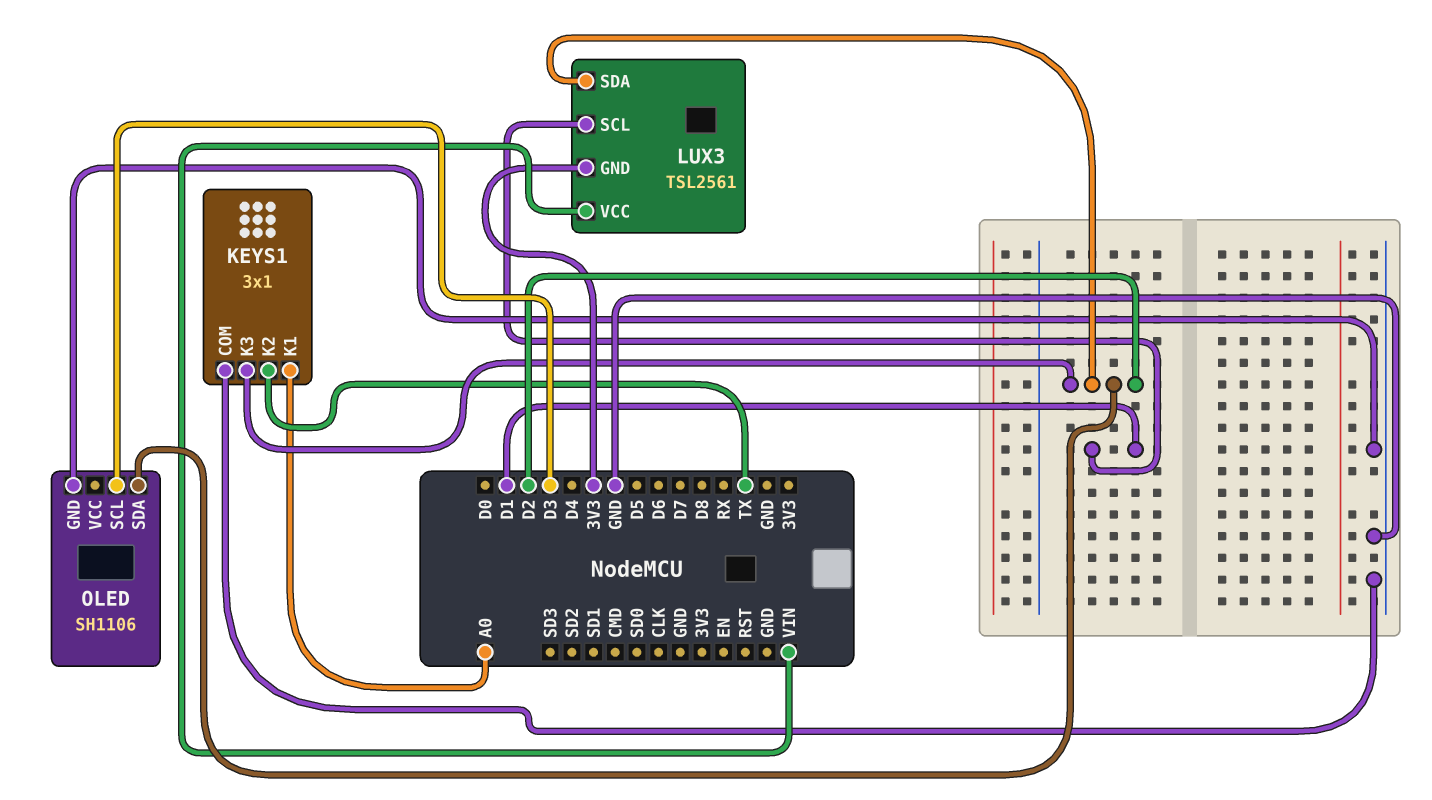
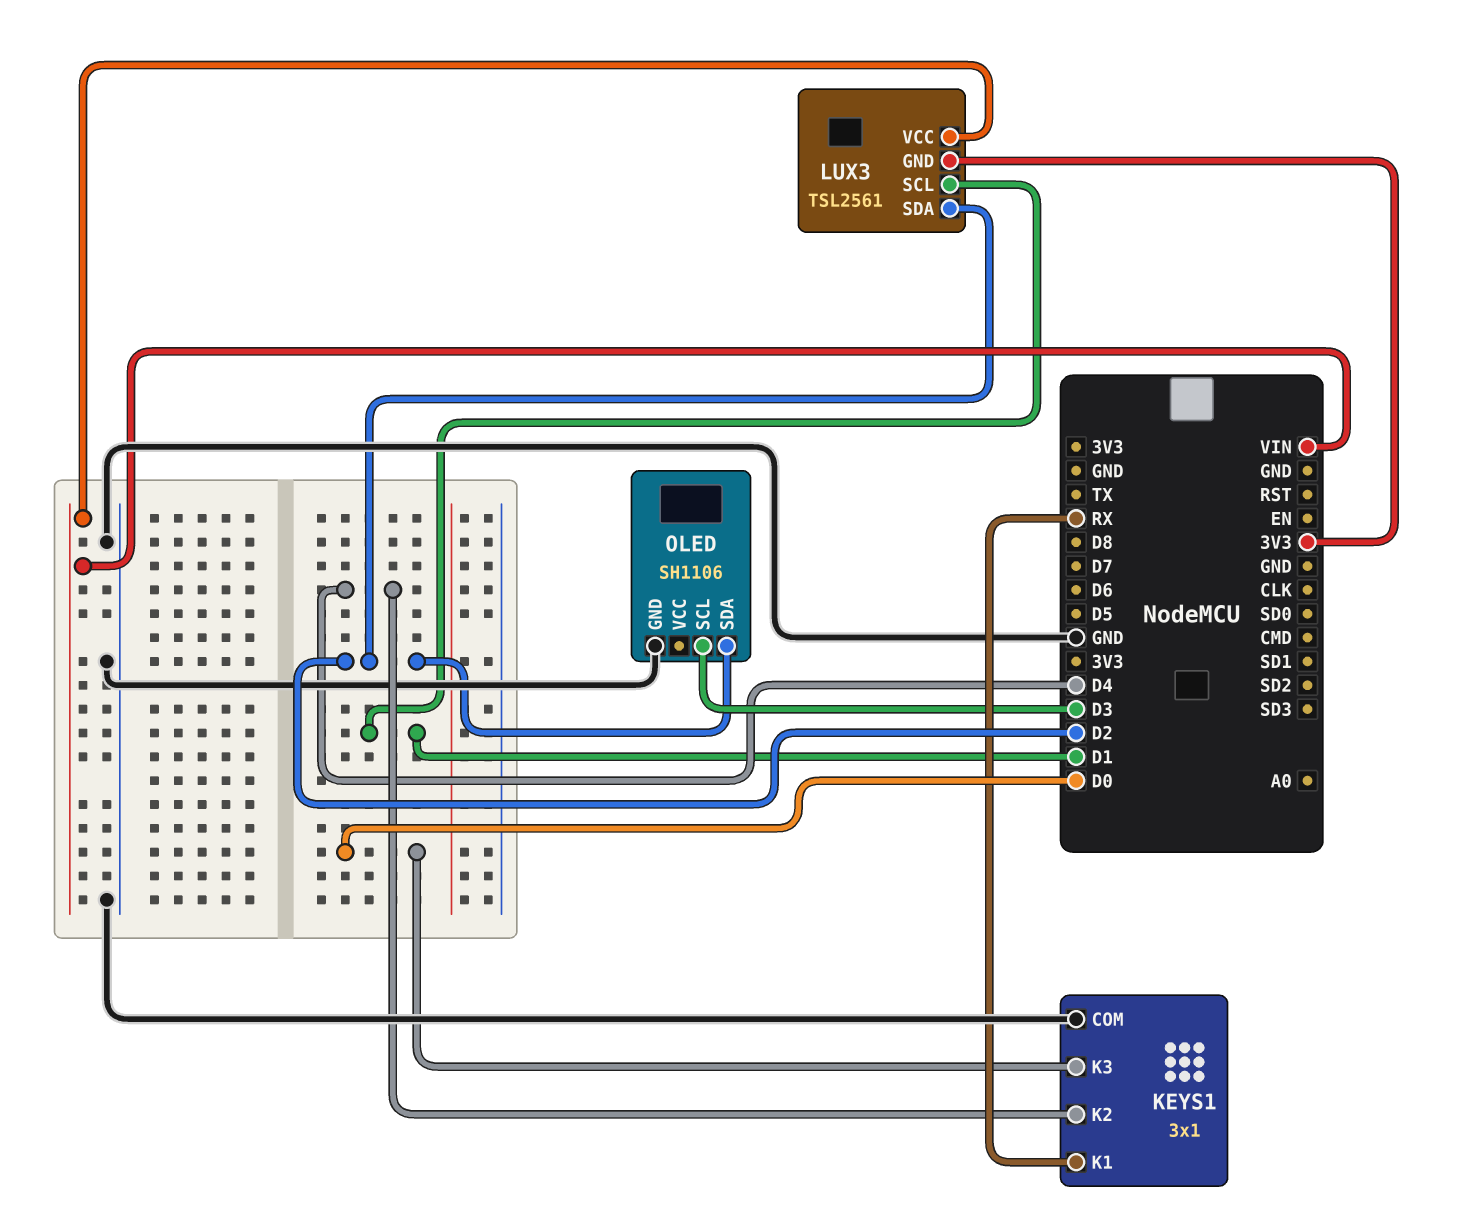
KEYS1 pin K1: A0 -> RX
KEYS1 pin K2: TX -> D4
KEYS1 pin K3: D2 -> D0

